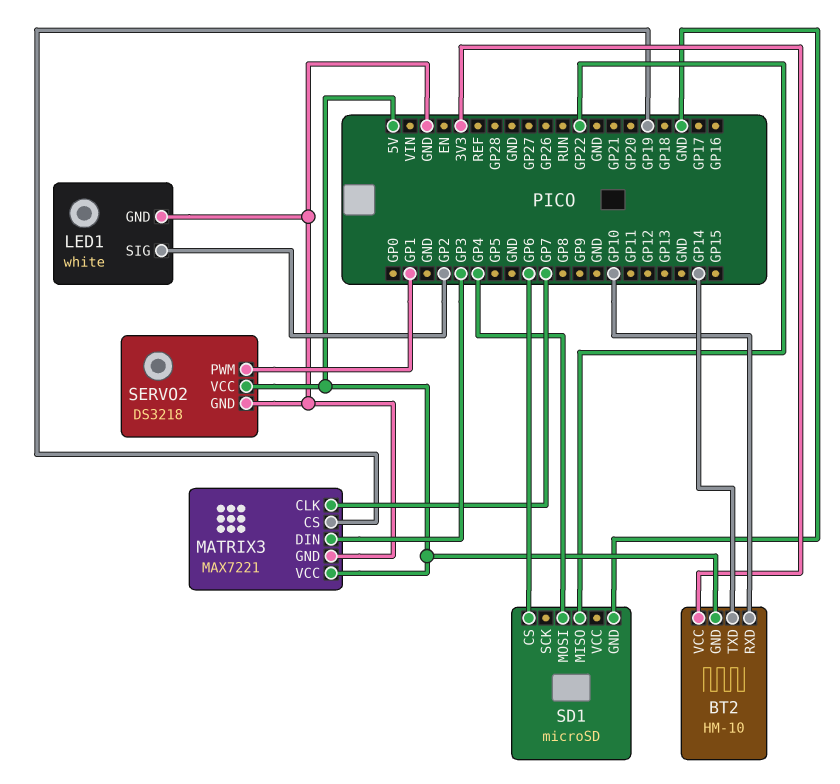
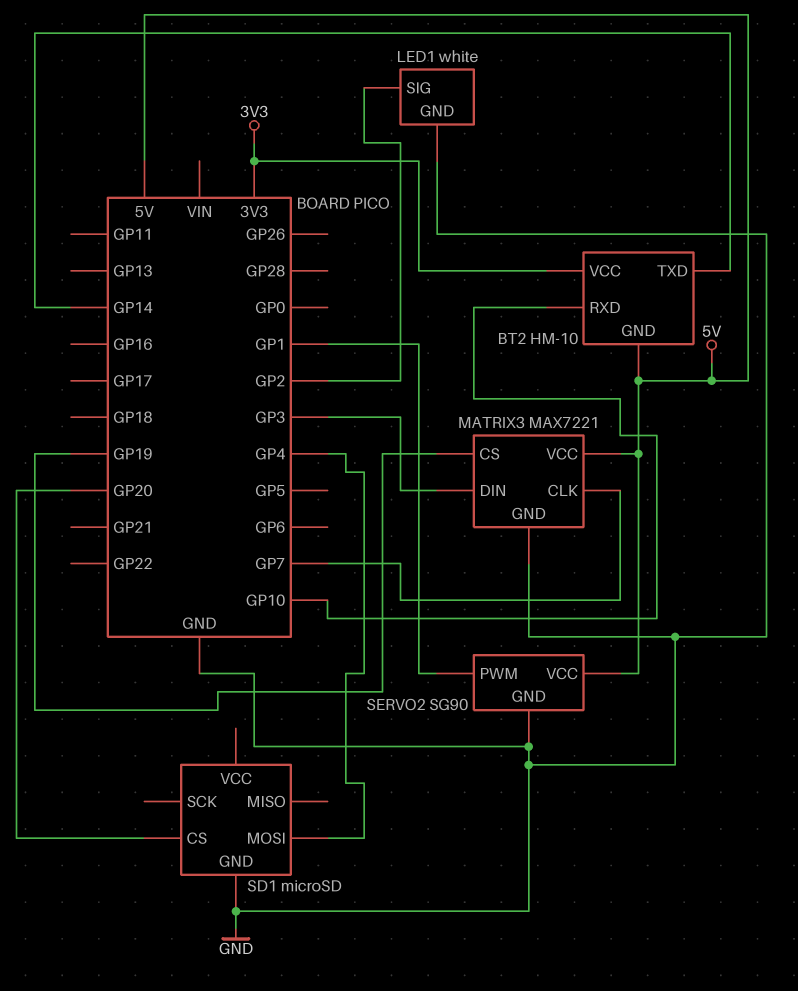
SD1 pin CS: GP6 -> GP20
SD1 pin MISO: GP22 -> none
SERVO2: DS3218 -> SG90

